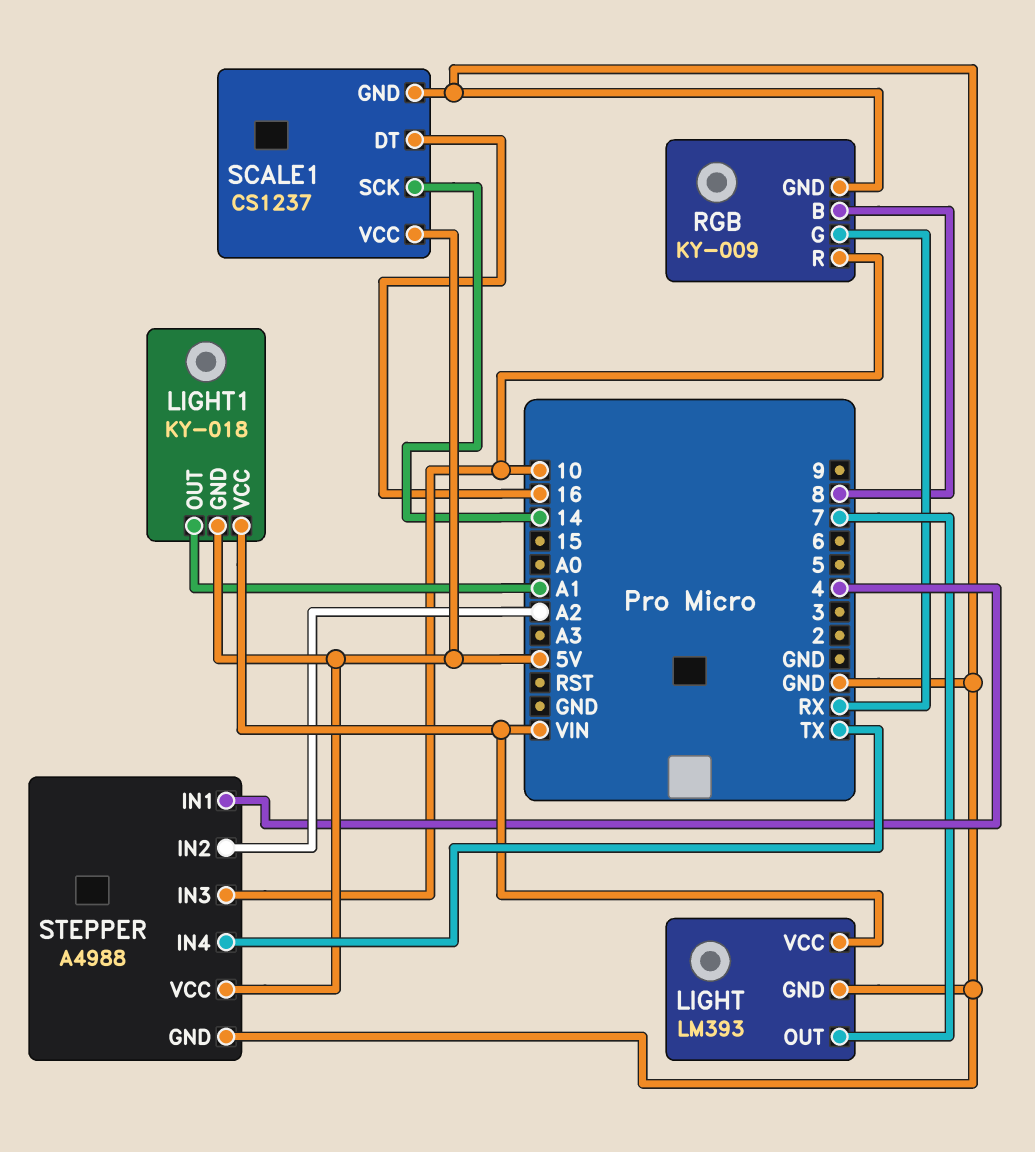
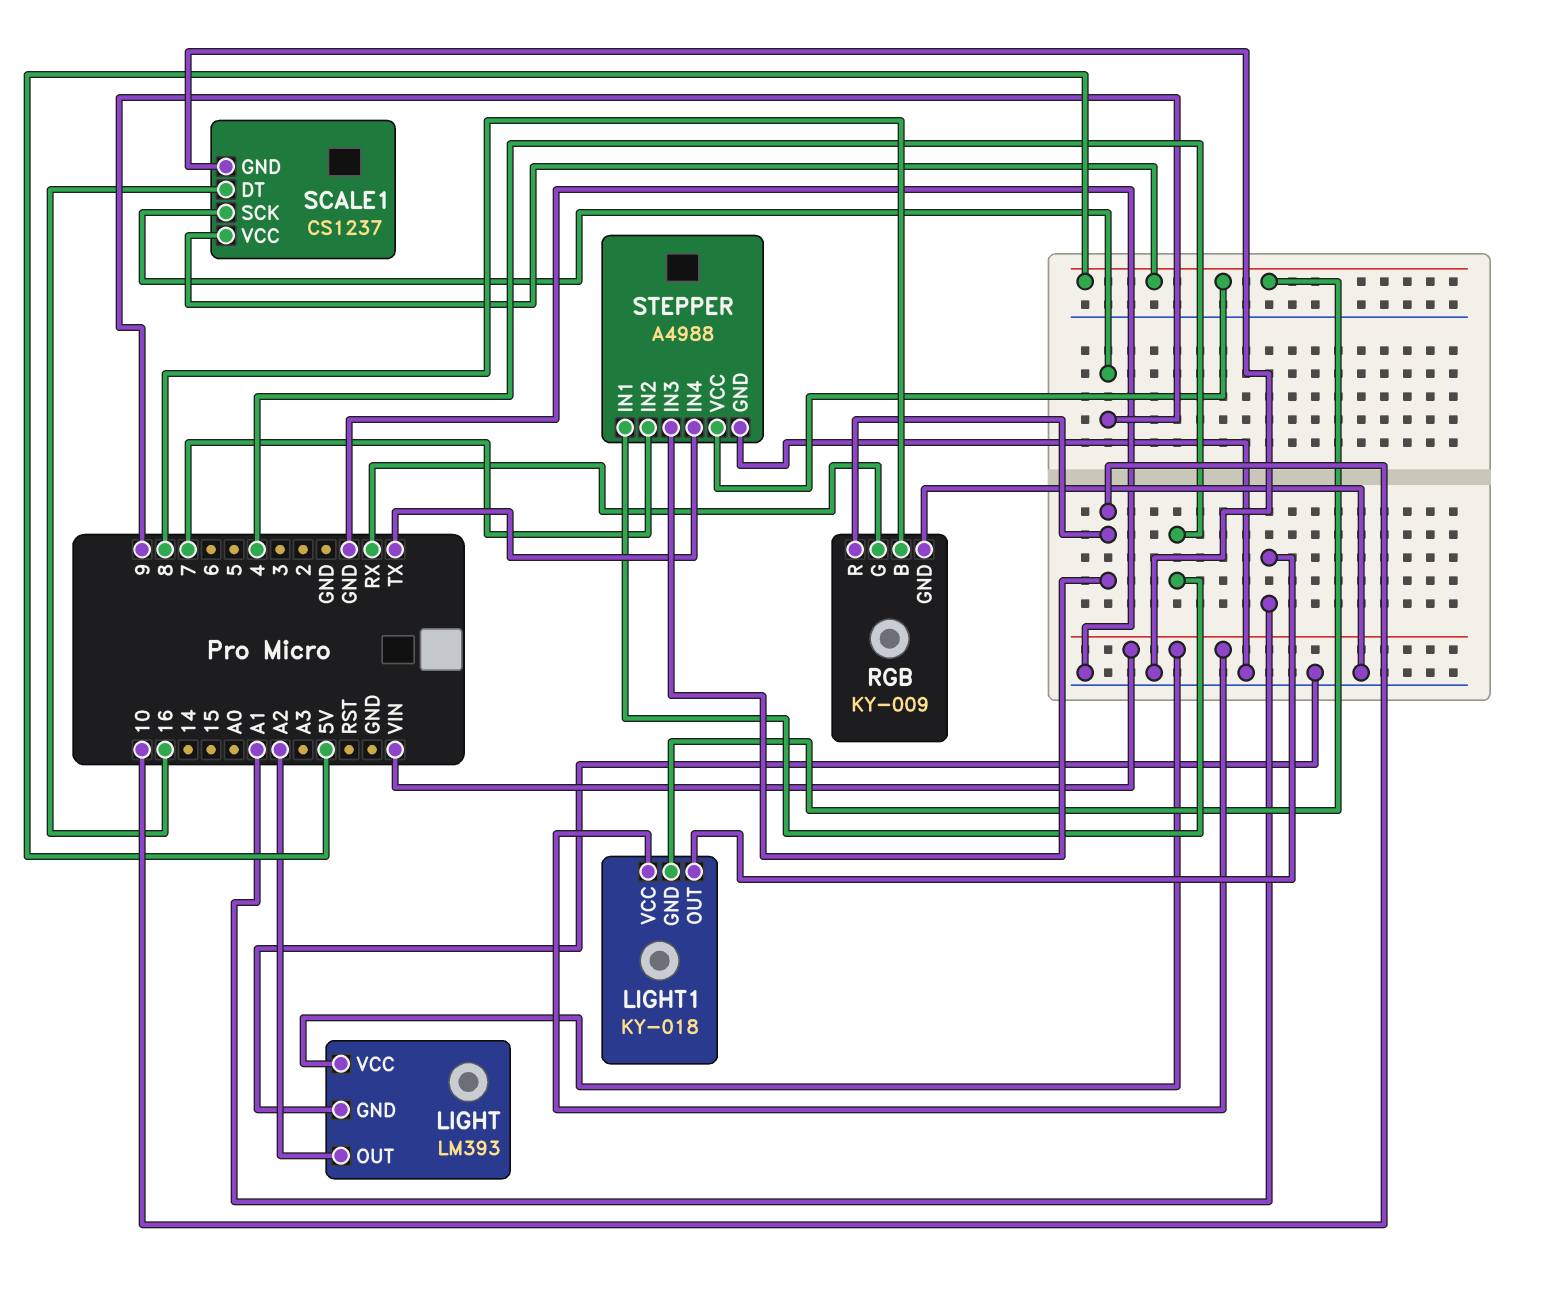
LIGHT pin OUT: 7 -> A2
SCALE1 pin SCK: 14 -> 9
STEPPER pin IN2: A2 -> 7

